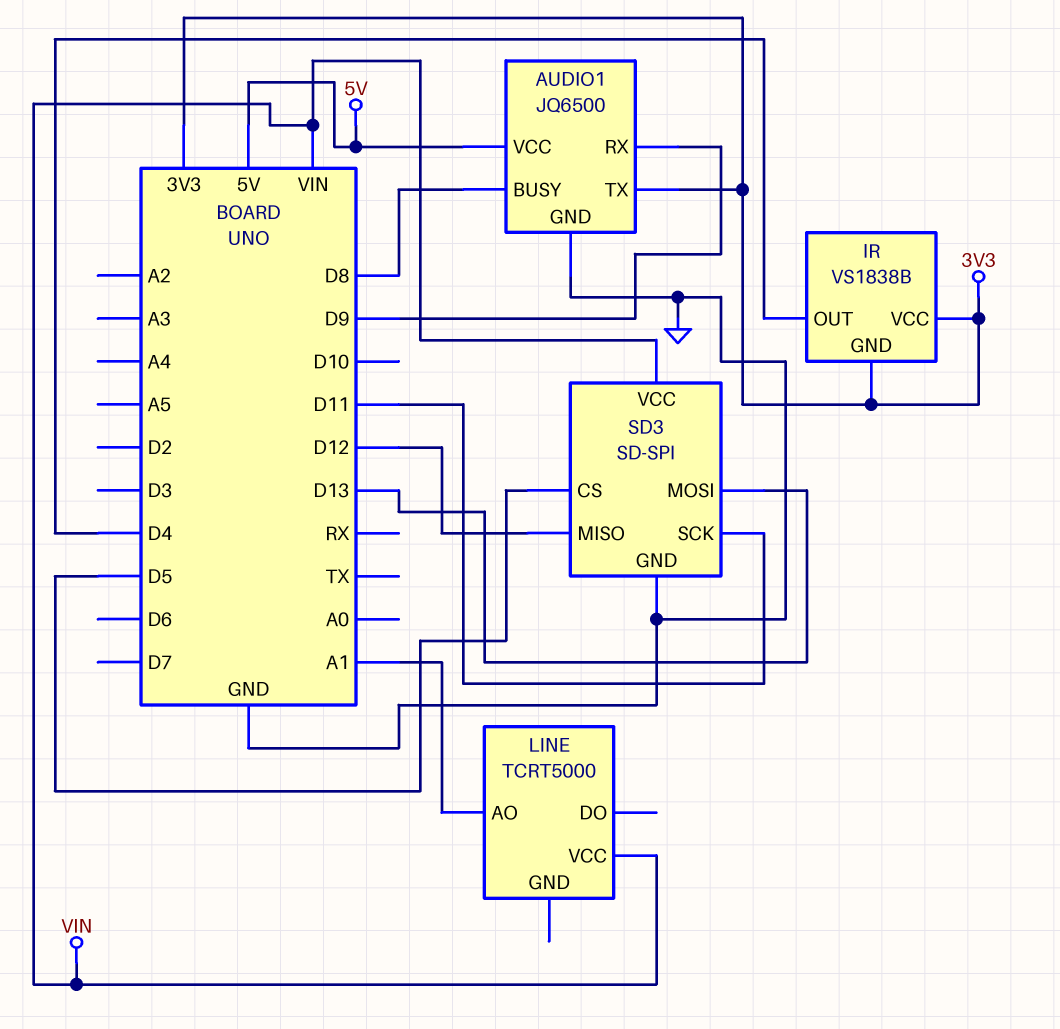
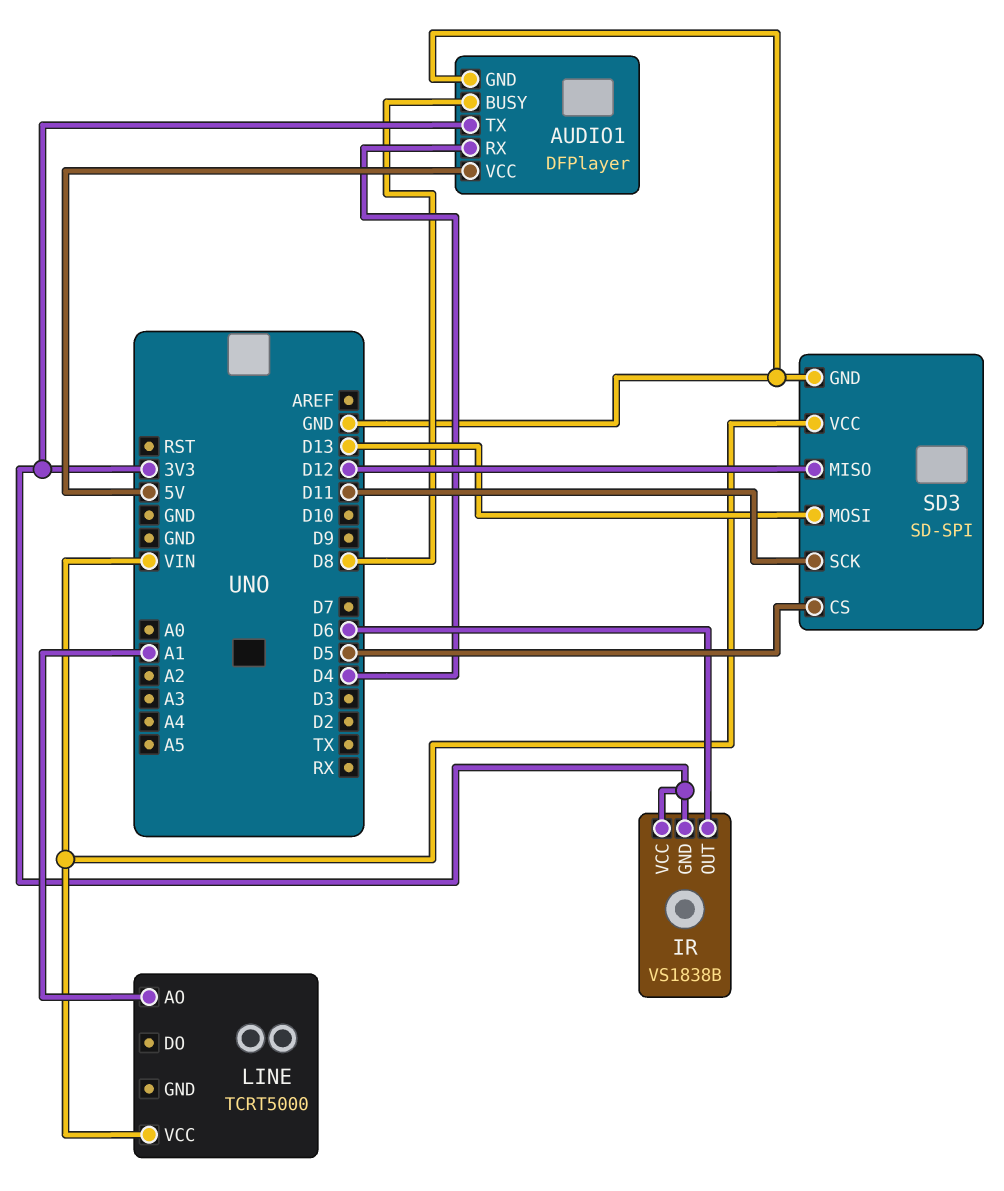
AUDIO1: JQ6500 -> DFPlayer
AUDIO1 pin RX: D9 -> D4
IR pin OUT: D4 -> D6

